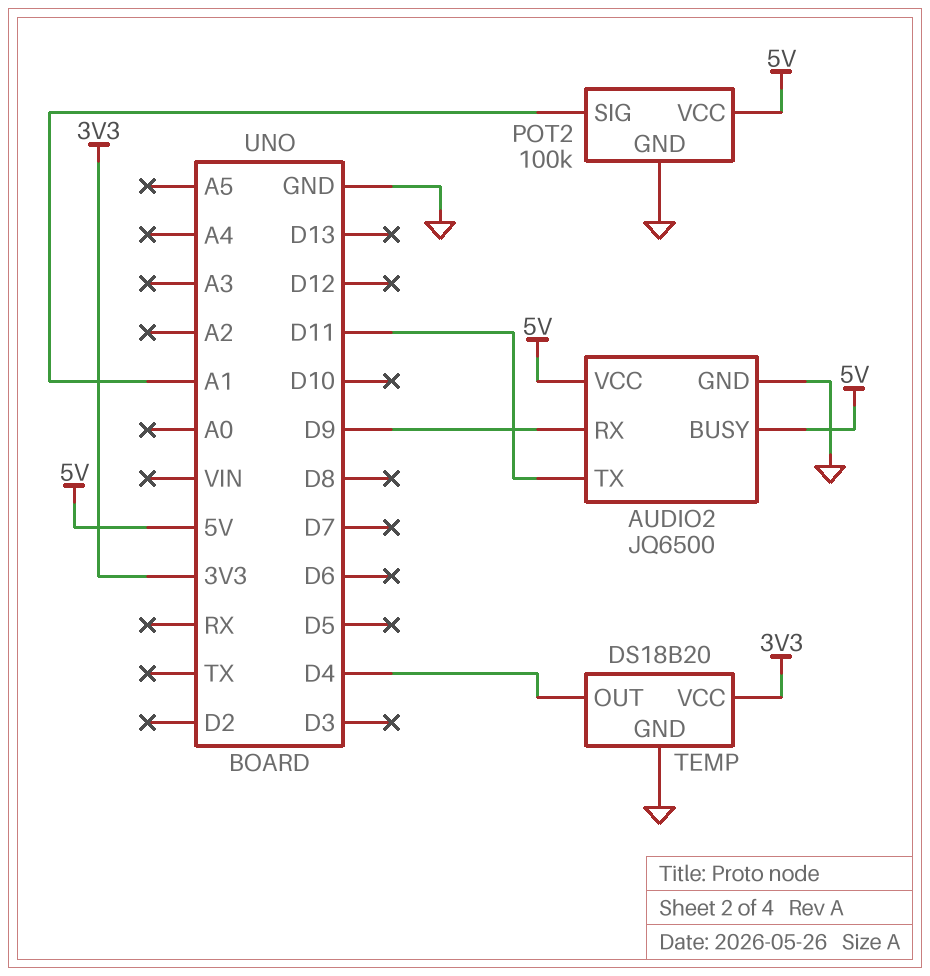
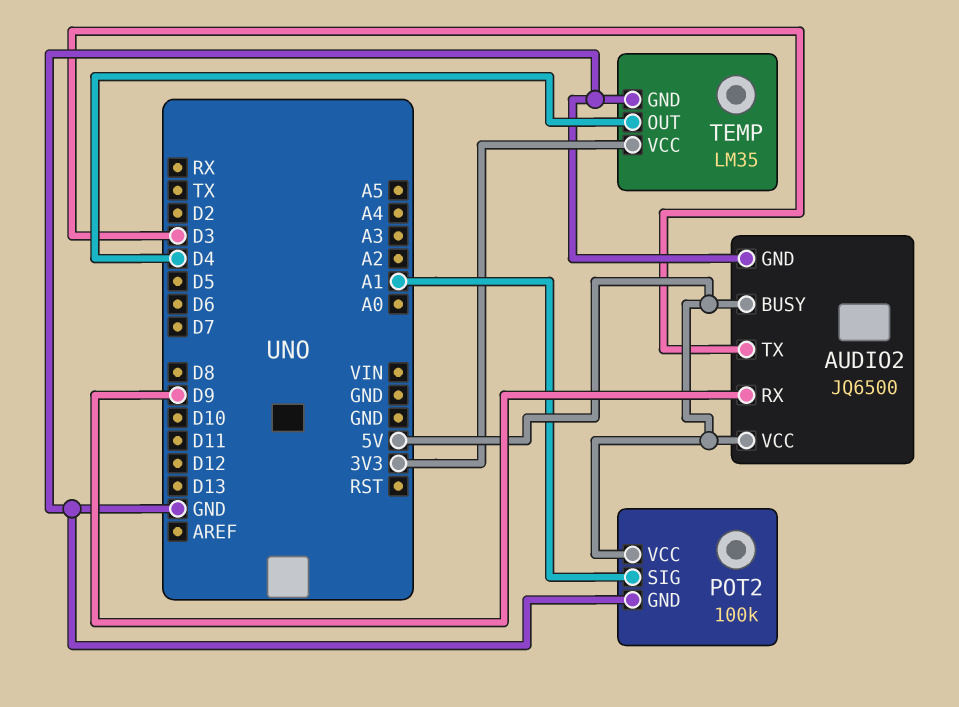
AUDIO2 pin TX: D11 -> D3
TEMP: DS18B20 -> LM35

